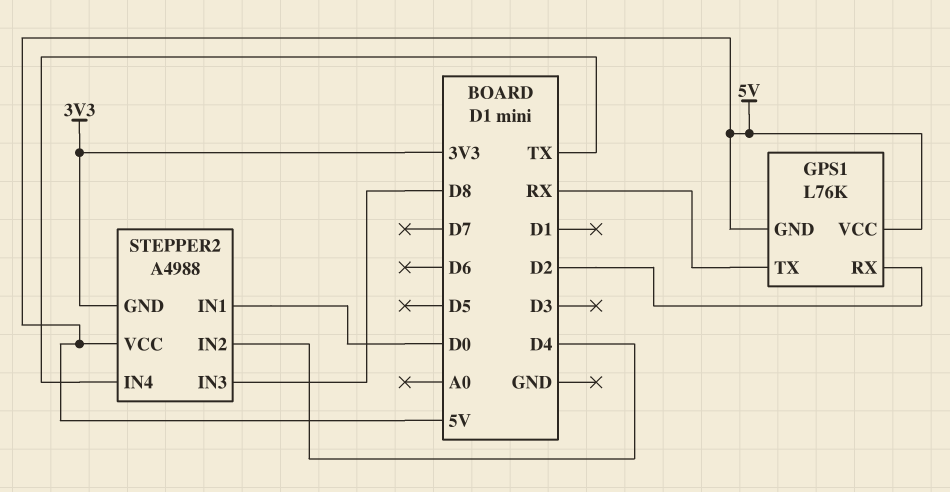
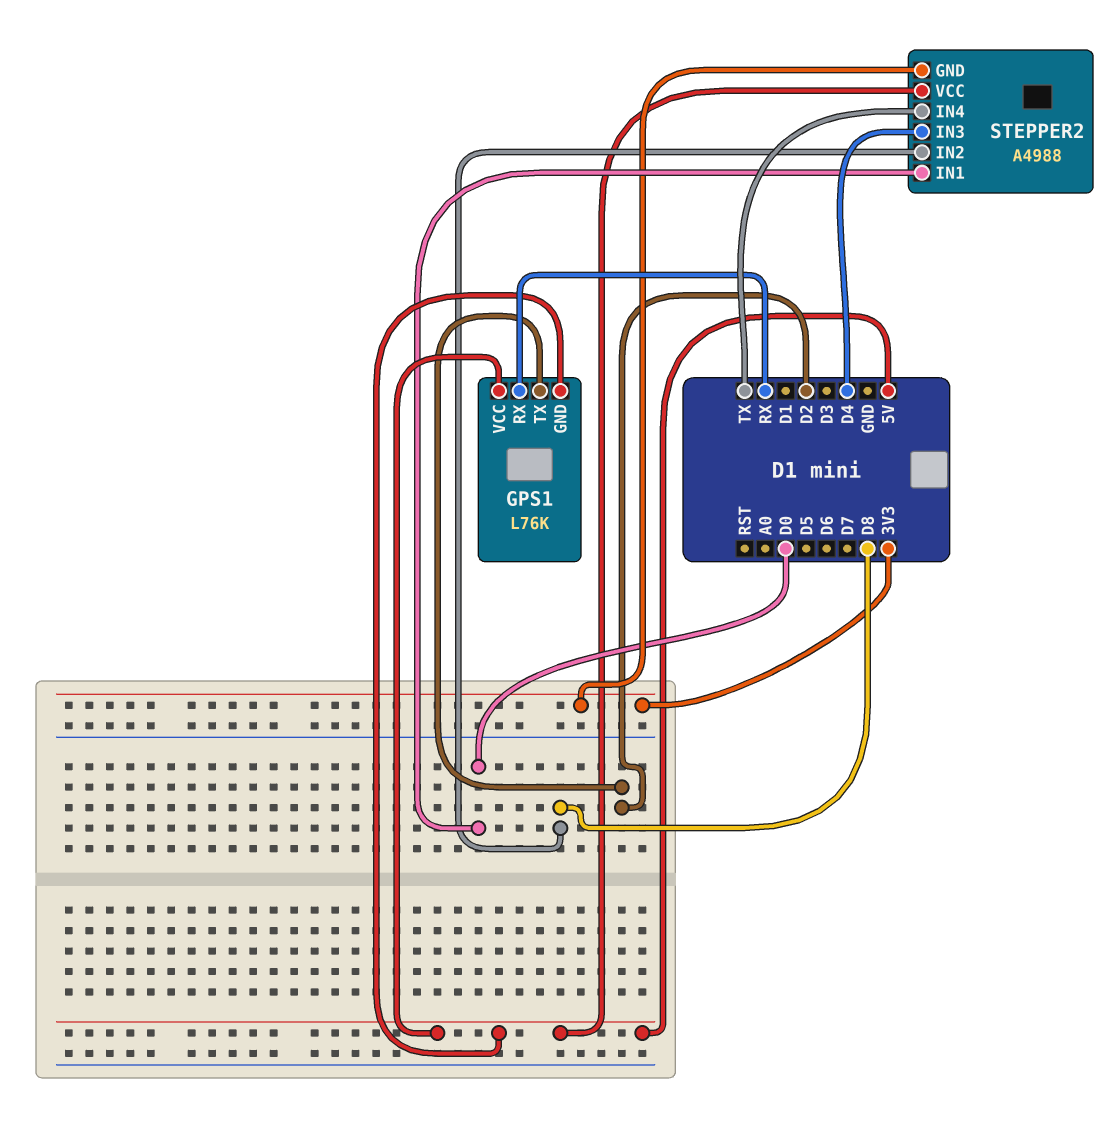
GPS1 pin RX: D2 -> RX
GPS1 pin TX: RX -> D2
STEPPER2 pin IN2: D4 -> D8
STEPPER2 pin IN3: D8 -> D4

